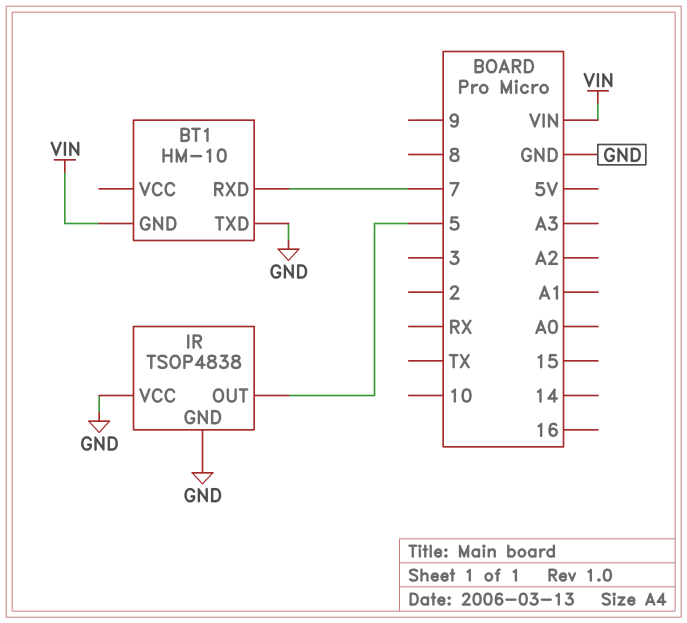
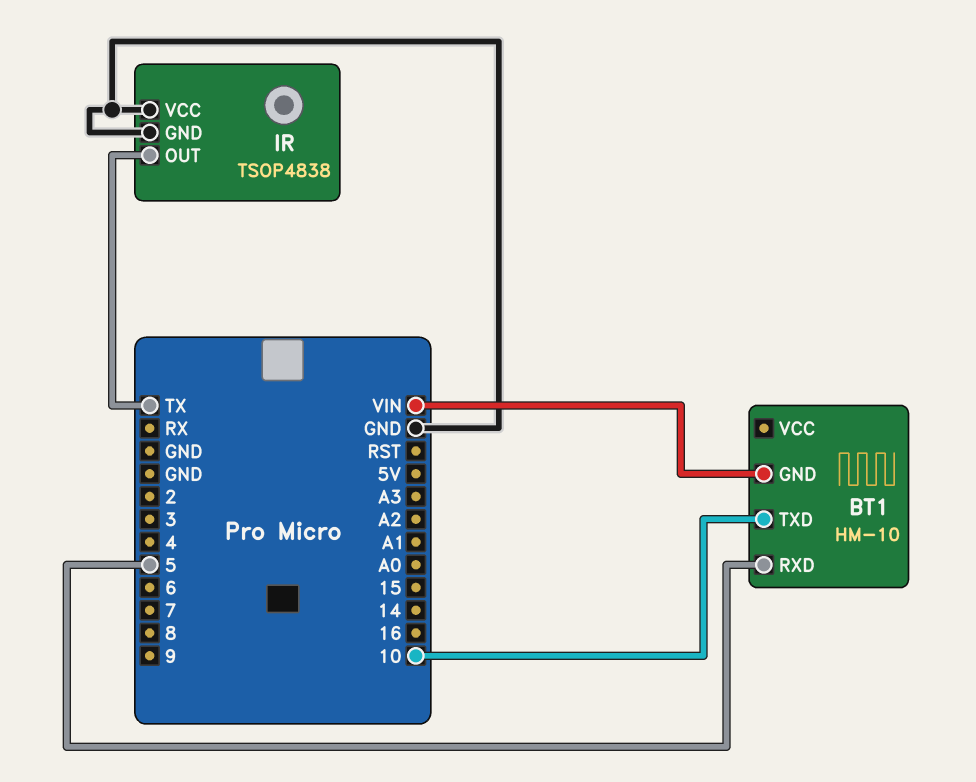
BT1 pin RXD: 7 -> 5
BT1 pin TXD: GND -> 10
IR pin OUT: 5 -> TX

